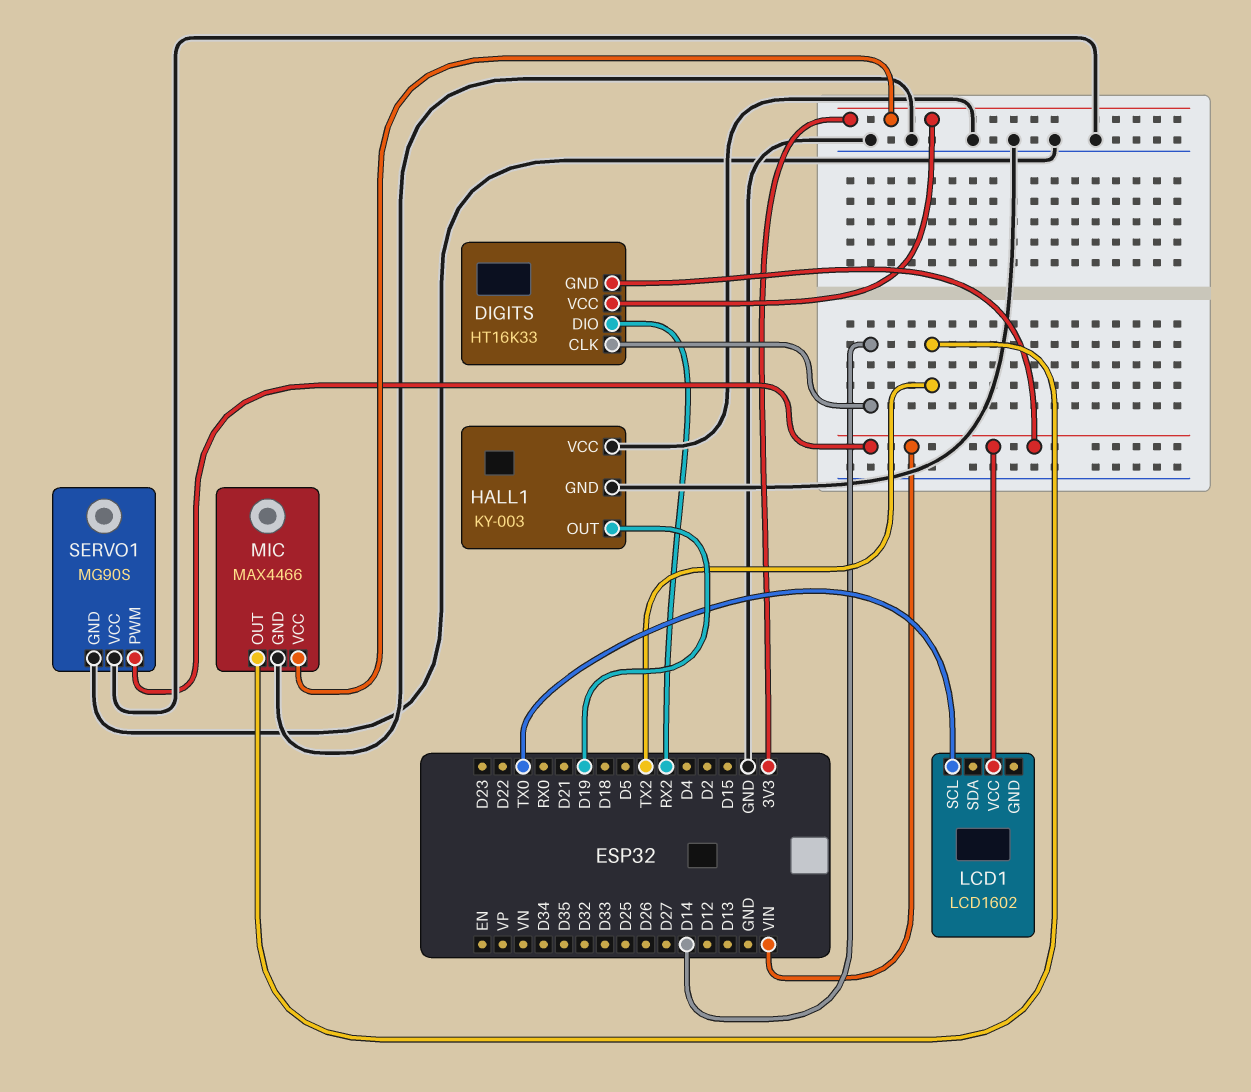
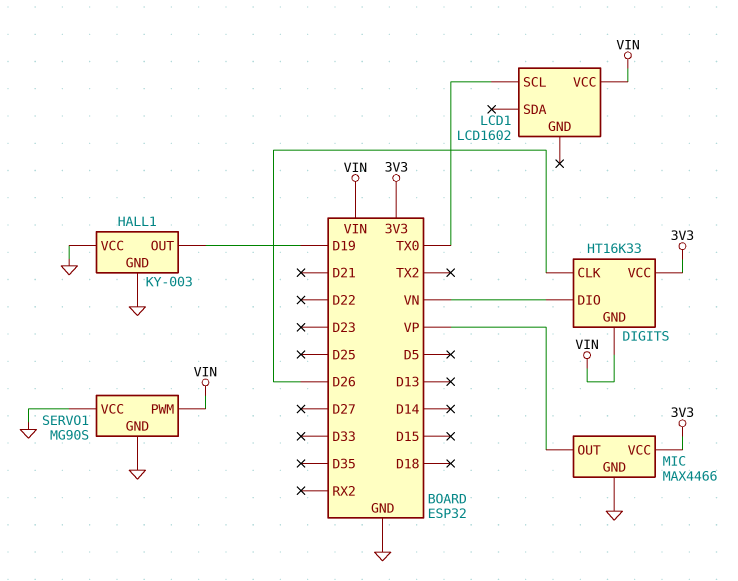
DIGITS pin CLK: D14 -> D26
DIGITS pin DIO: RX2 -> VN
MIC pin OUT: TX2 -> VP

